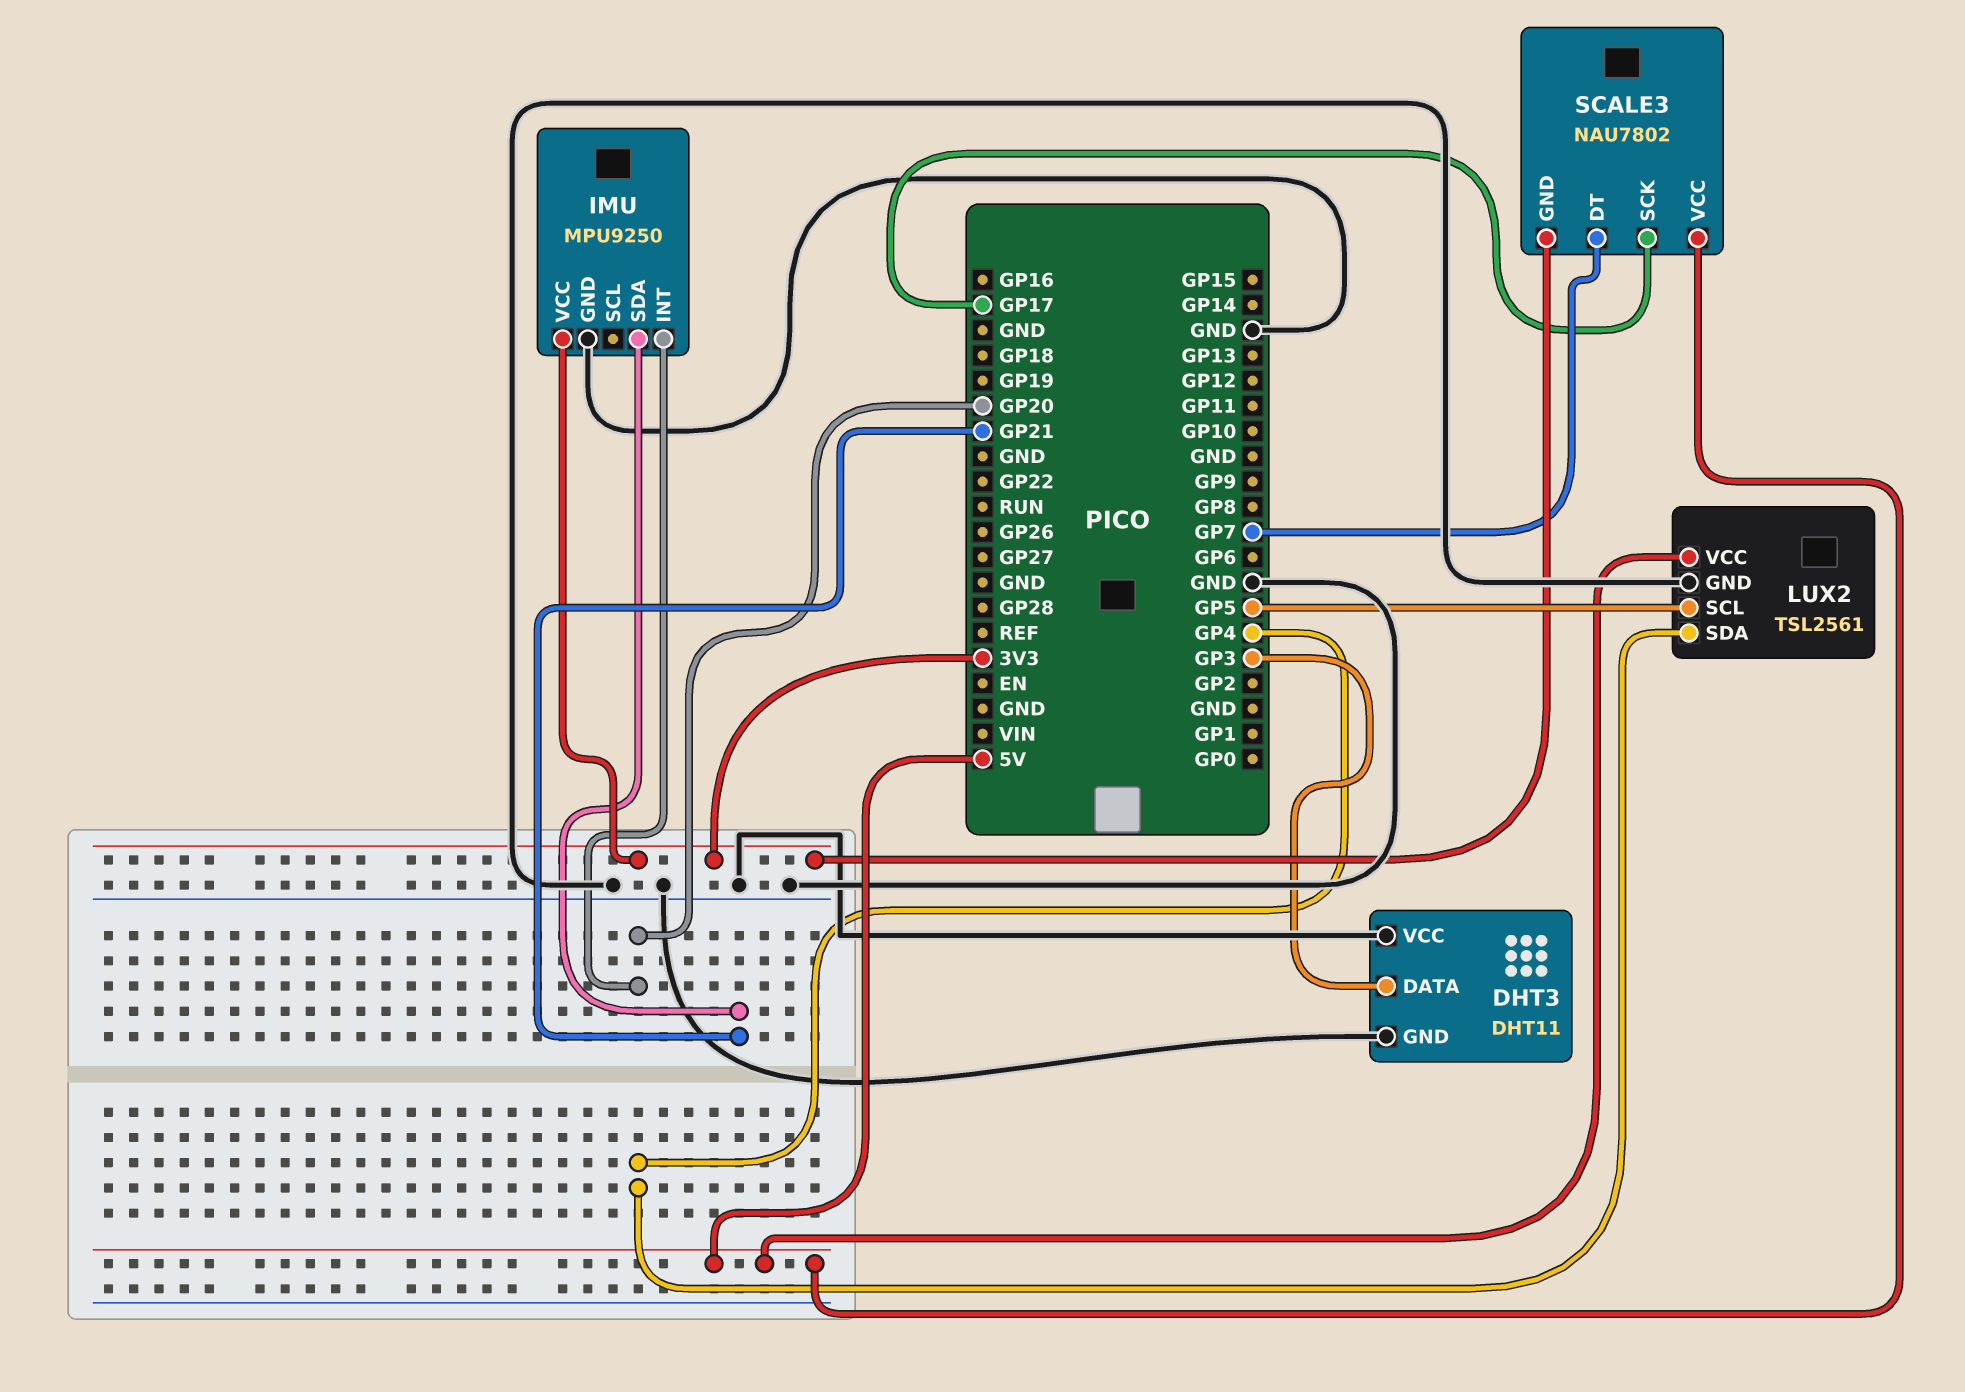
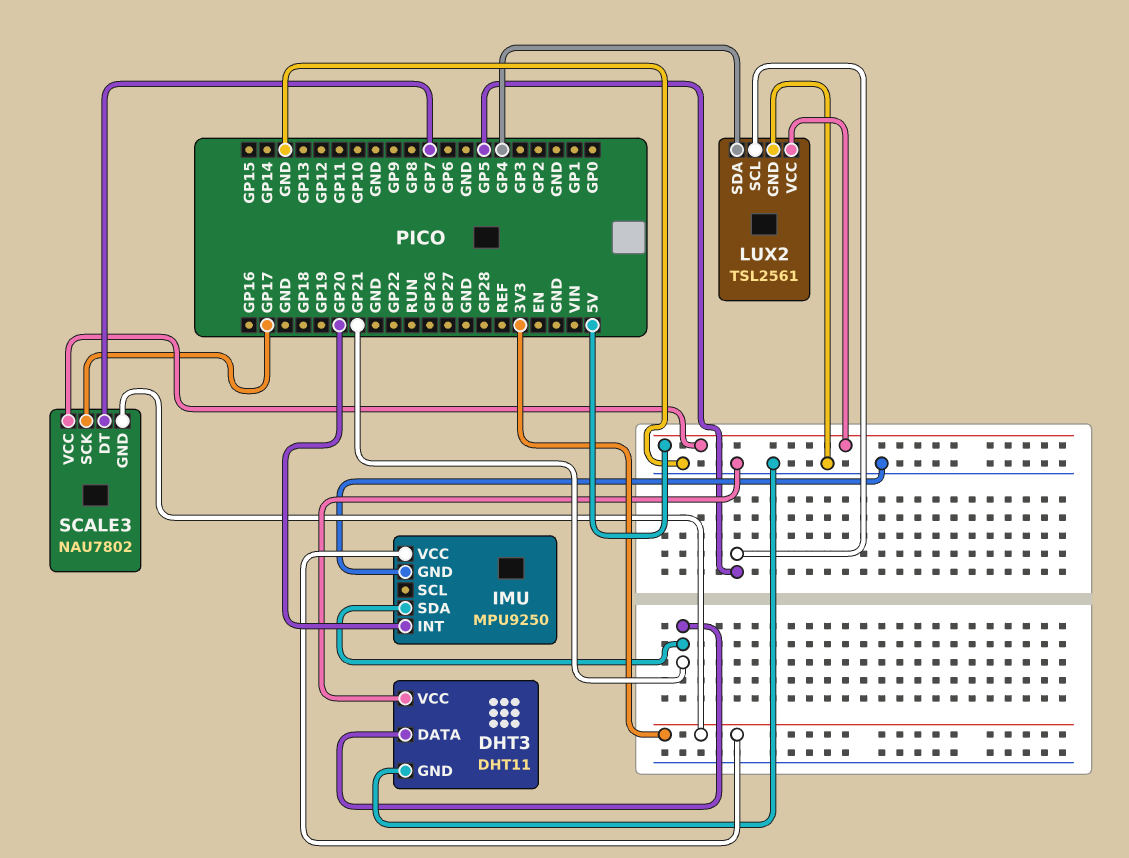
DHT3 pin DATA: GP3 -> GP21

